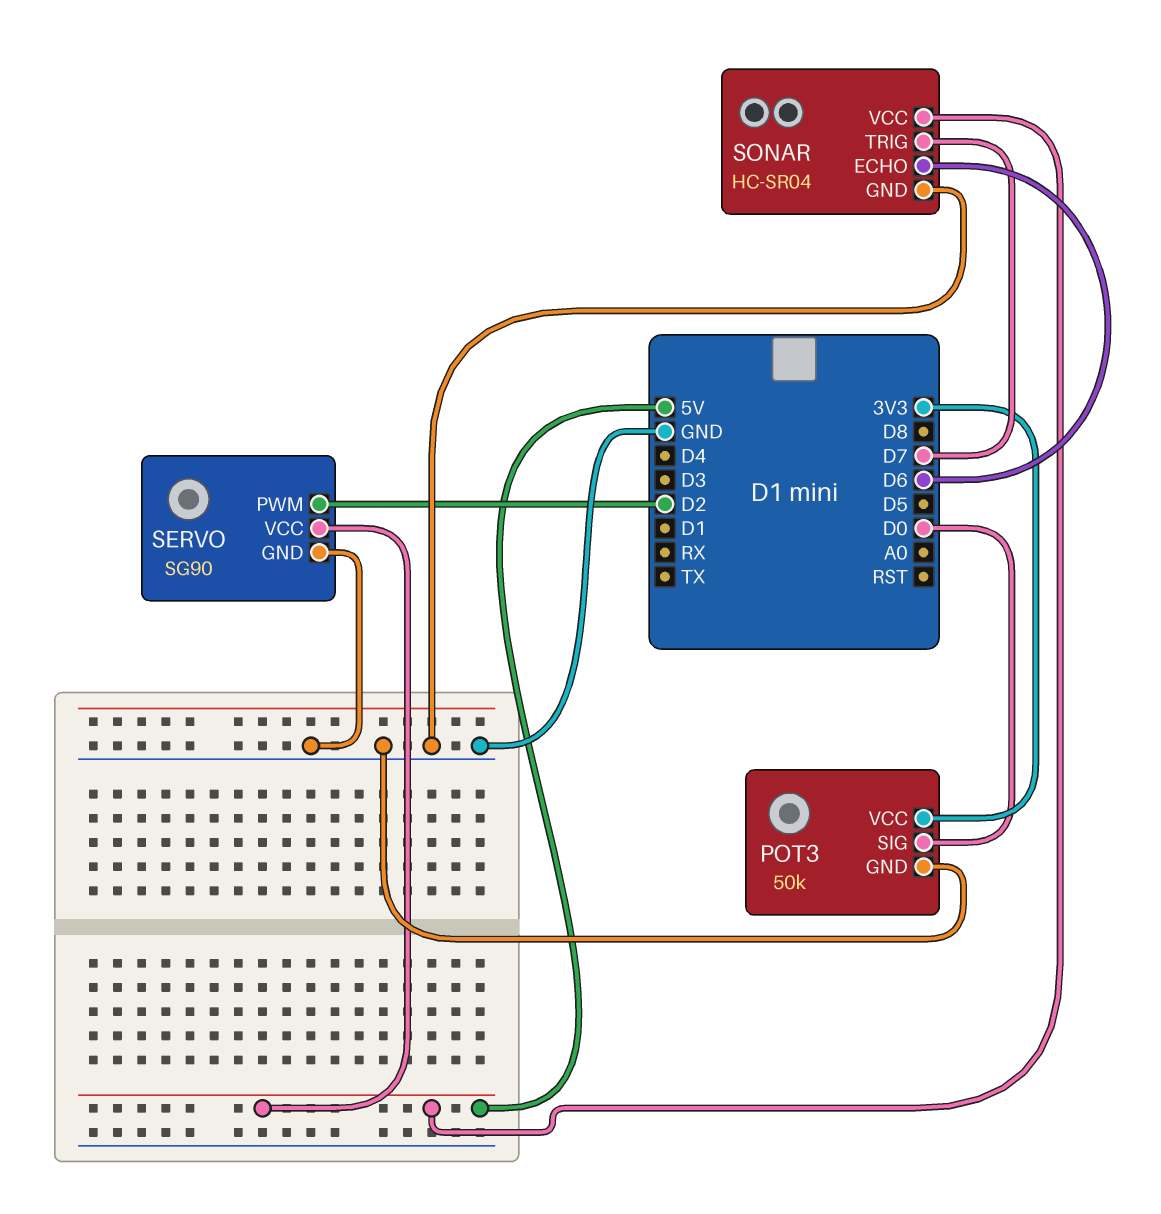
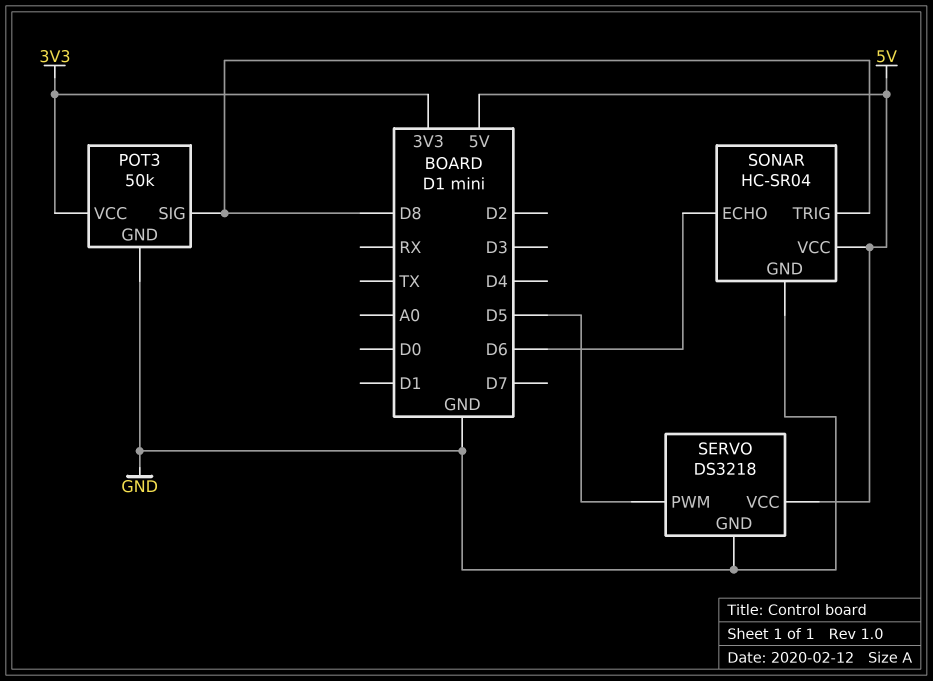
POT3 pin SIG: D0 -> D8
SERVO: SG90 -> DS3218
SERVO pin PWM: D2 -> D5
SONAR pin TRIG: D7 -> D8

